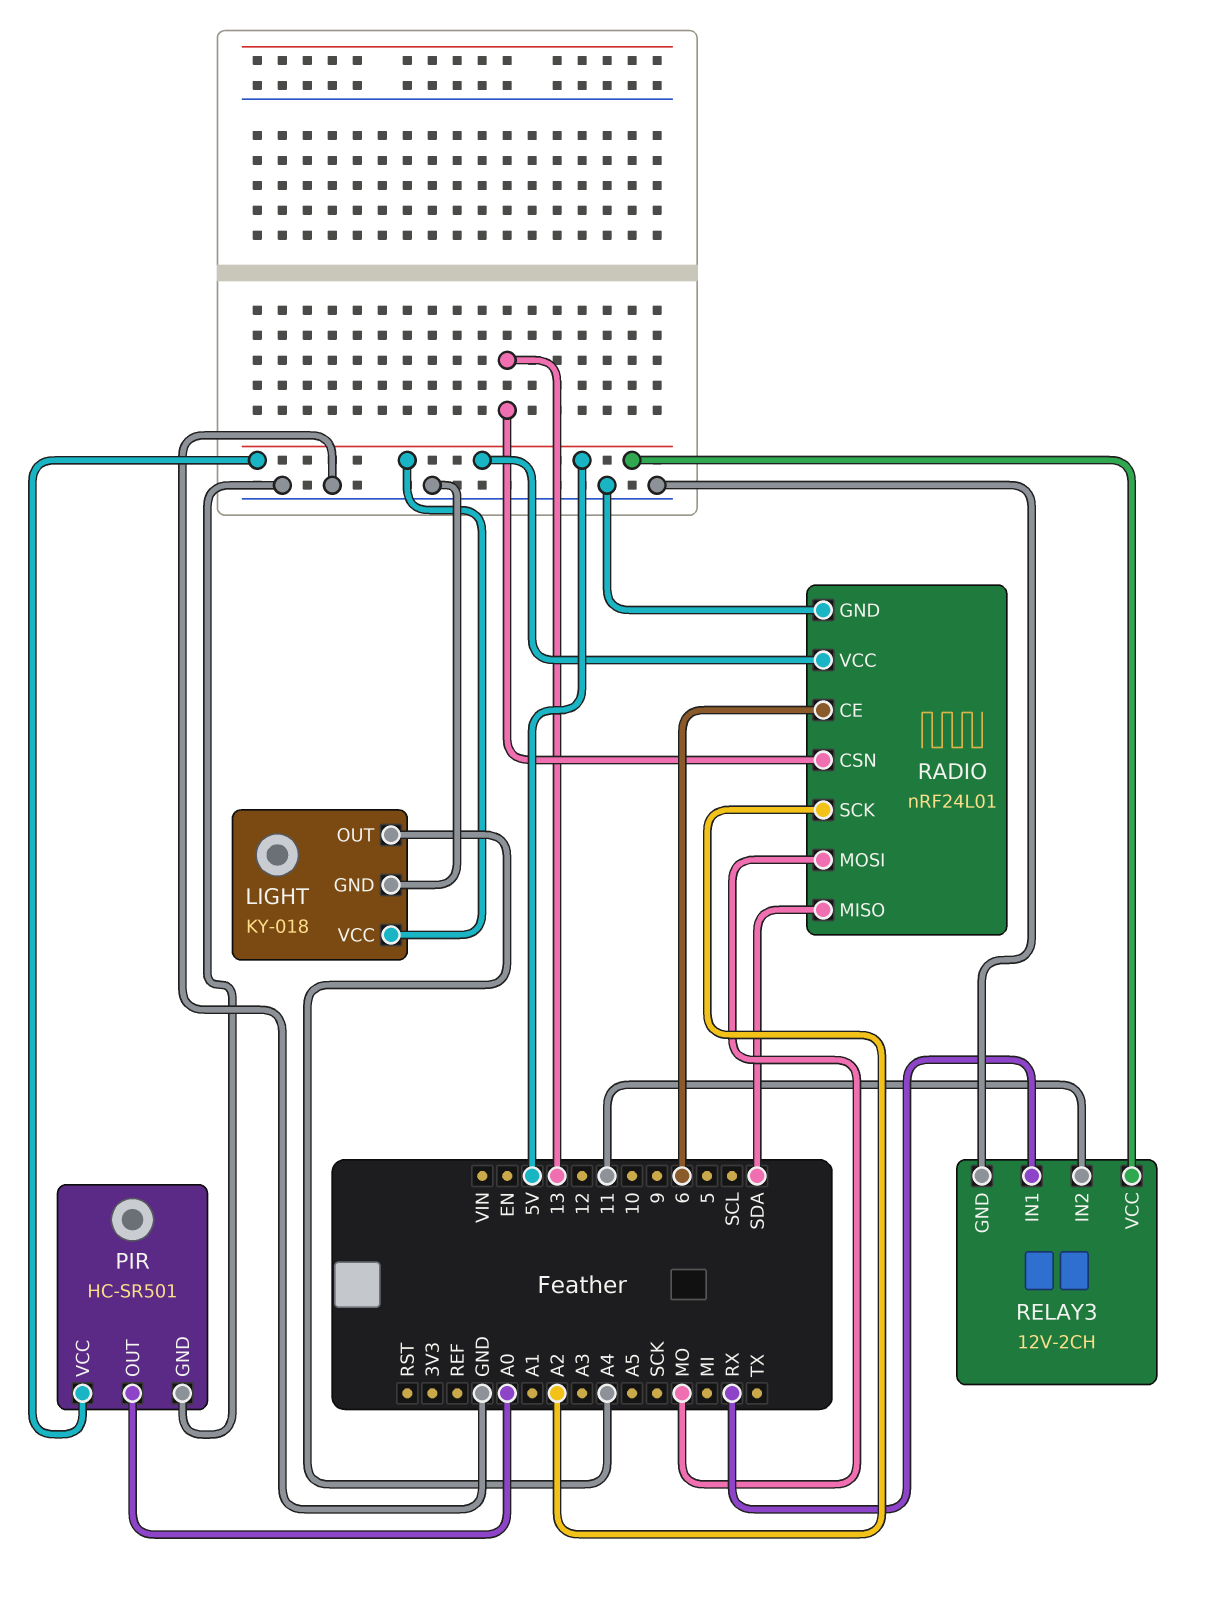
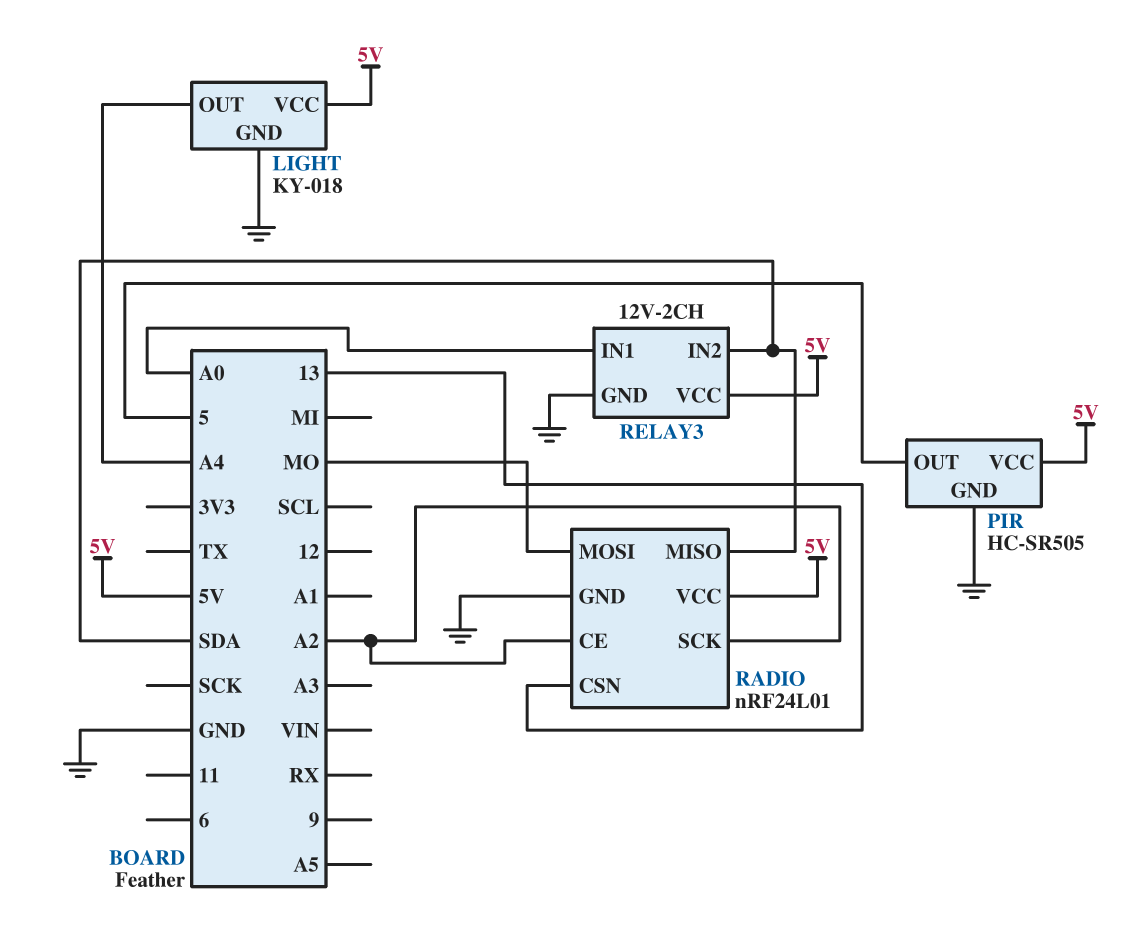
PIR: HC-SR501 -> HC-SR505
PIR pin OUT: A0 -> 5
RADIO pin CE: 6 -> A2
RELAY3 pin IN1: RX -> A0
RELAY3 pin IN2: 11 -> SDA

